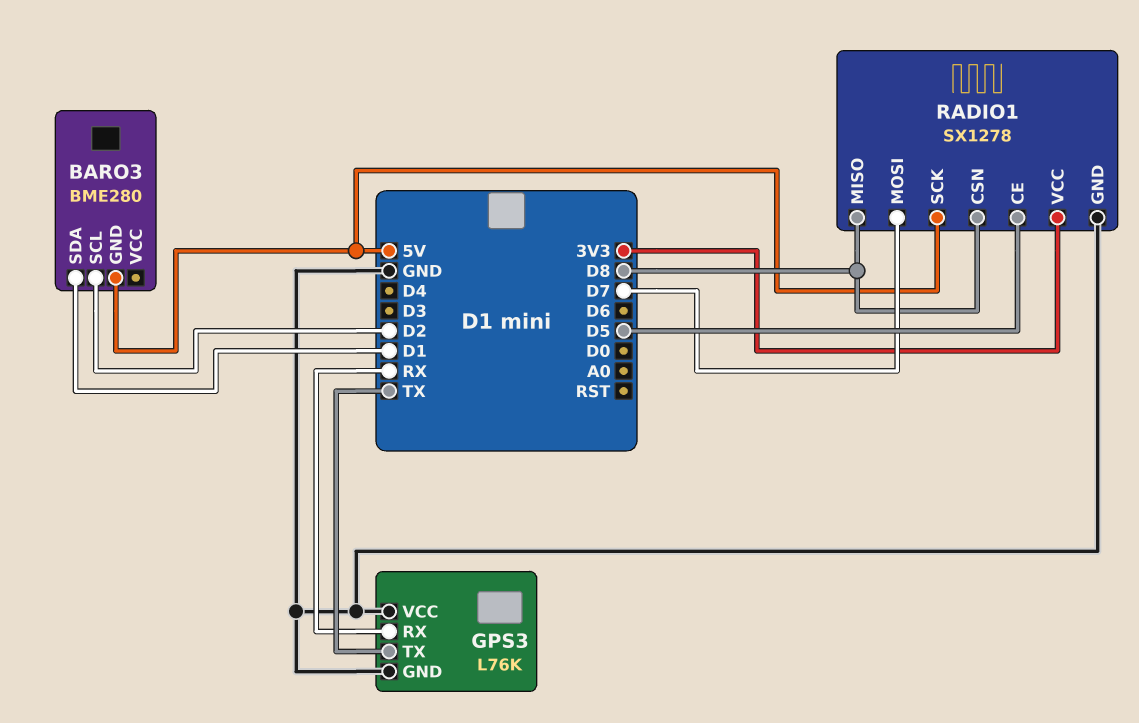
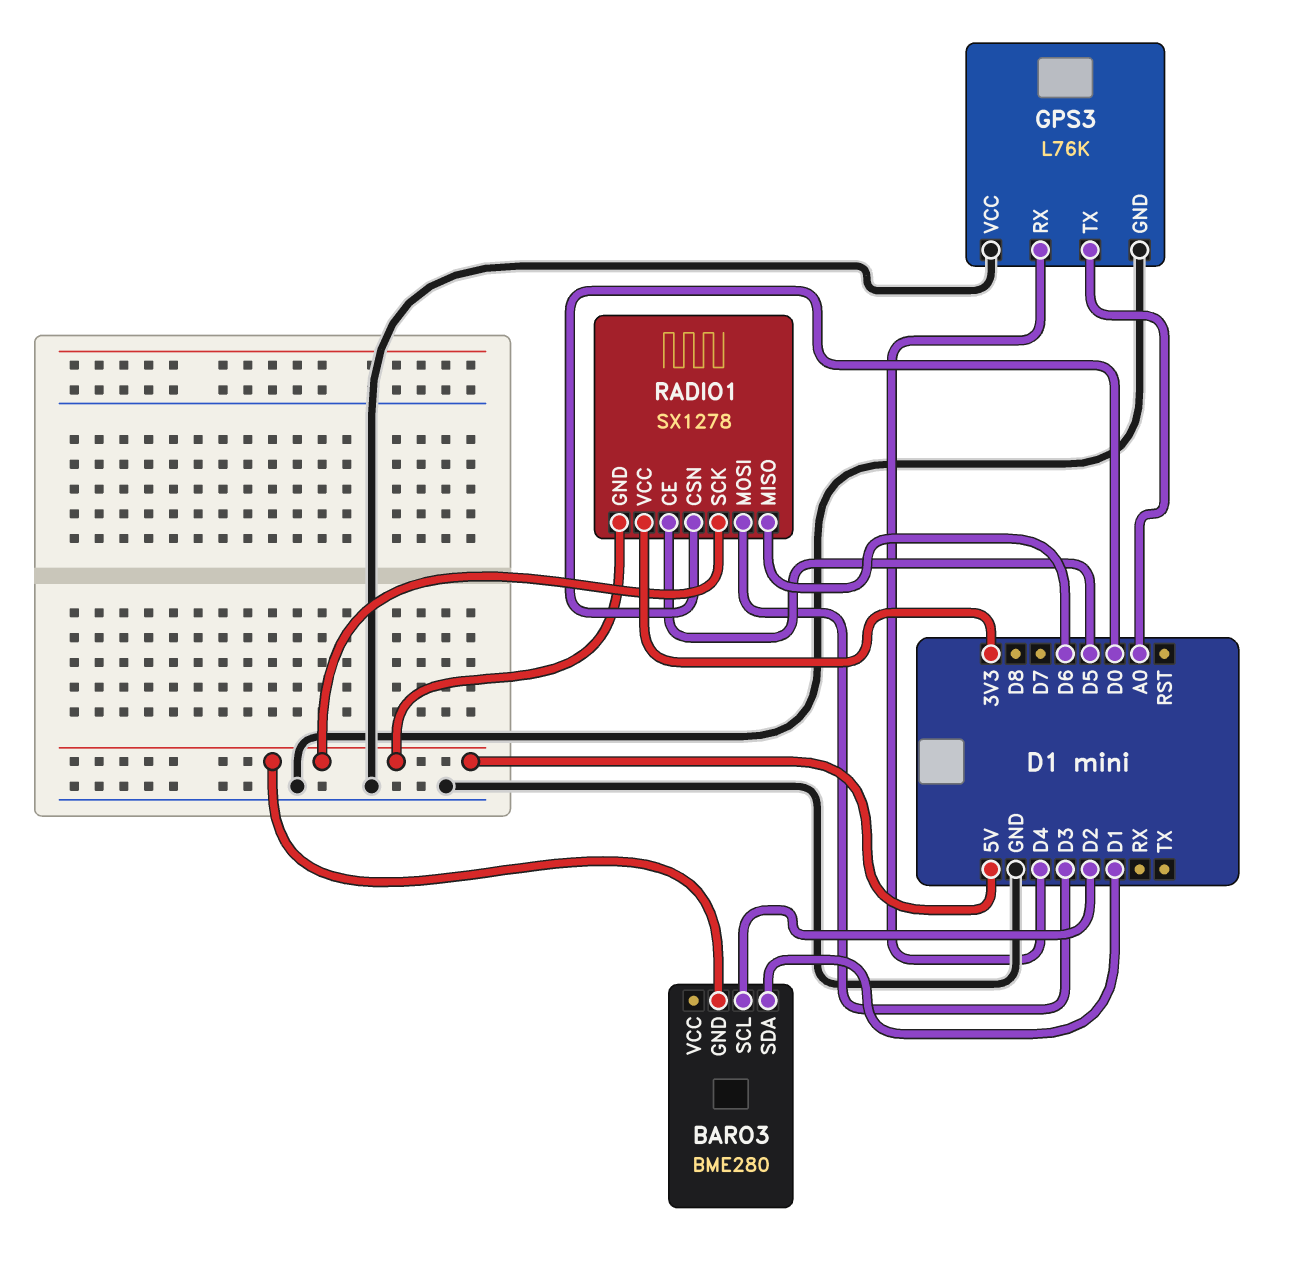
GPS3 pin RX: RX -> D4
GPS3 pin TX: TX -> A0
RADIO1 pin CSN: D8 -> D0
RADIO1 pin GND: GND -> 5V
RADIO1 pin MISO: D8 -> D6
RADIO1 pin MOSI: D7 -> D3

